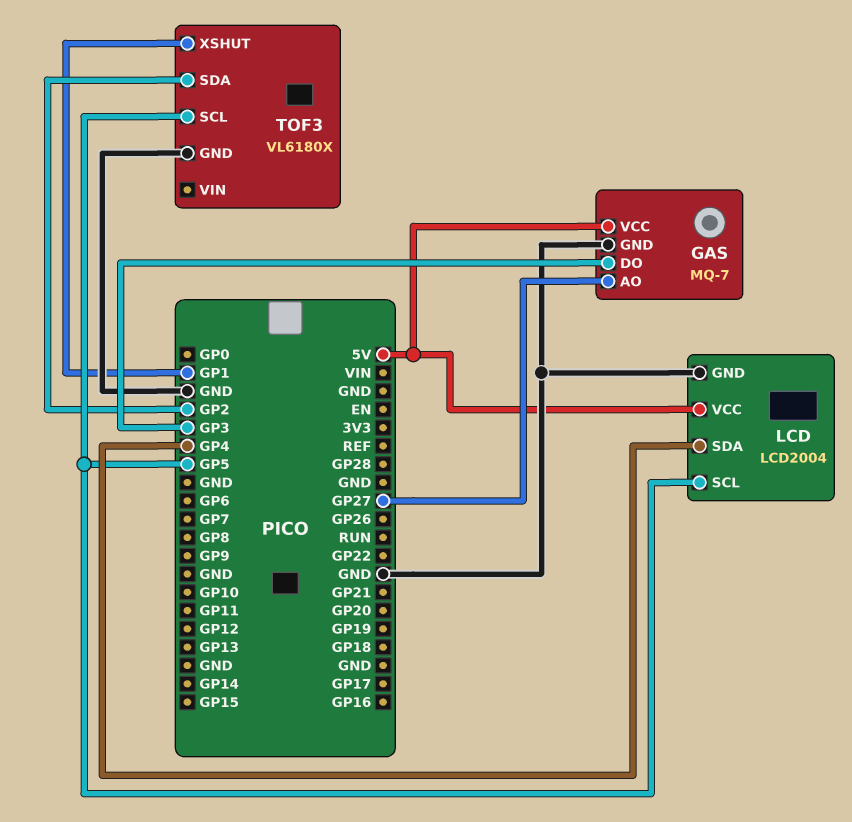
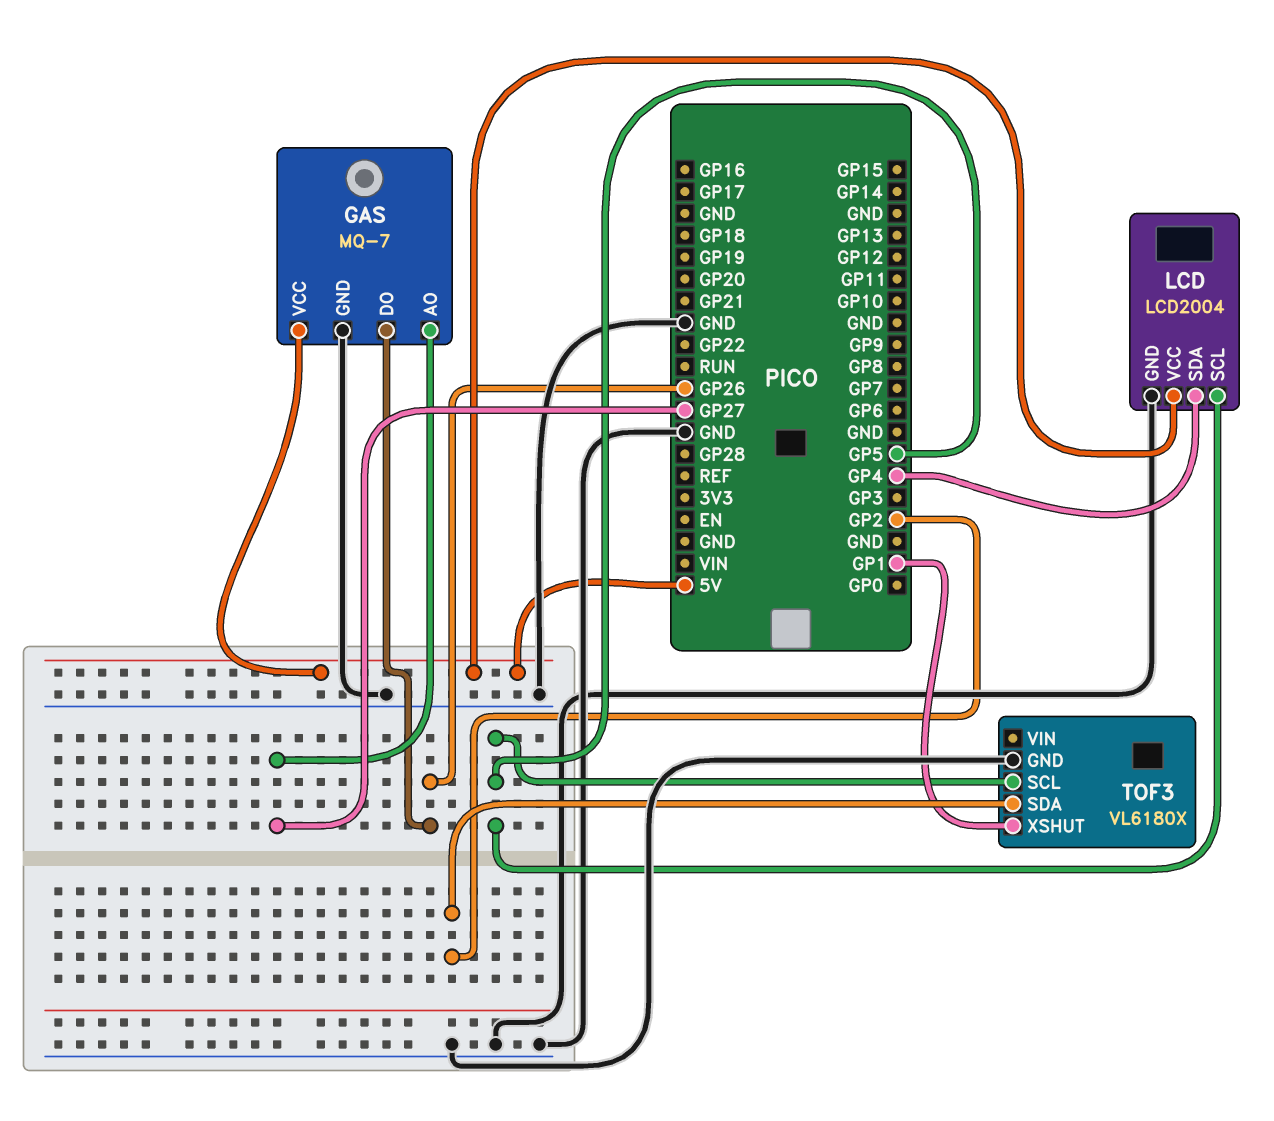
GAS pin DO: GP3 -> GP26

